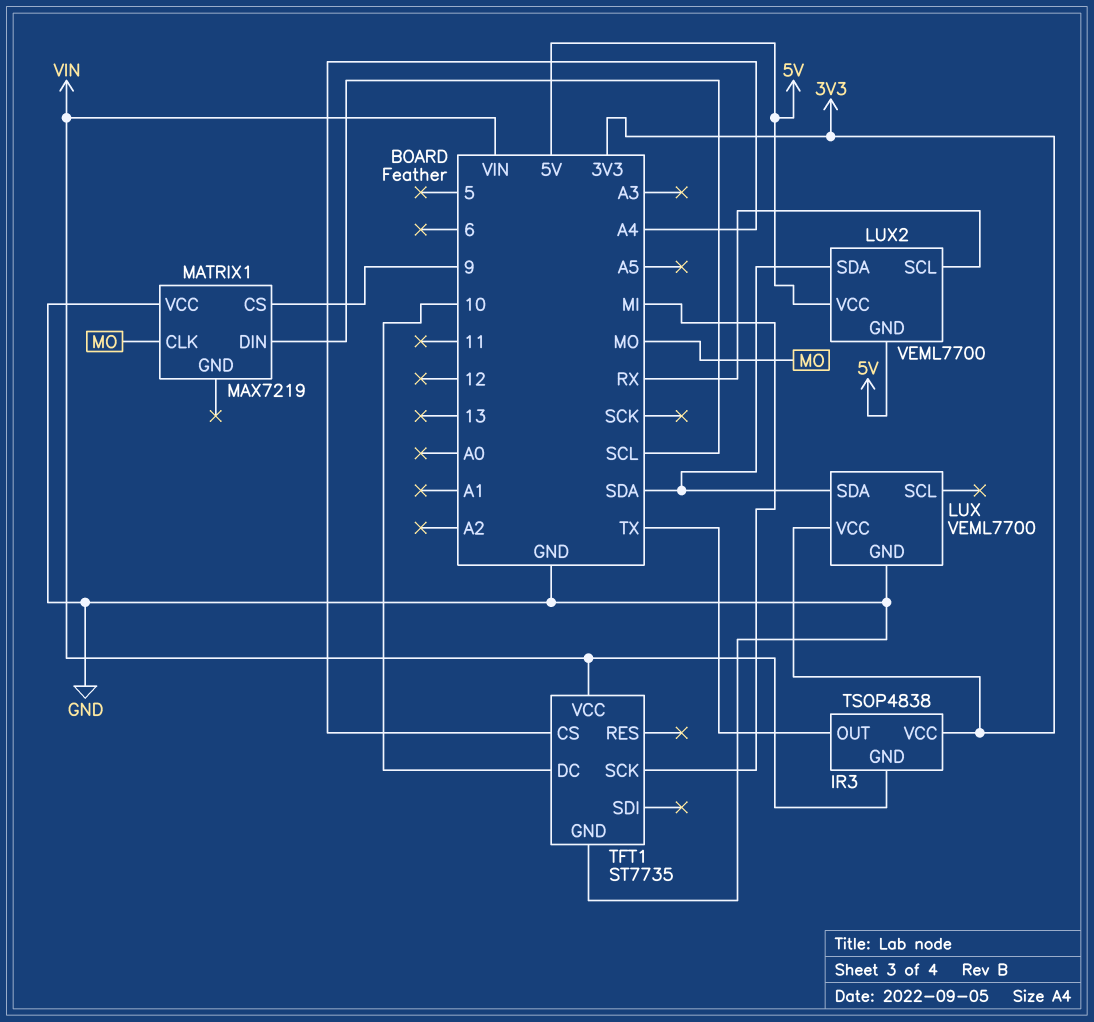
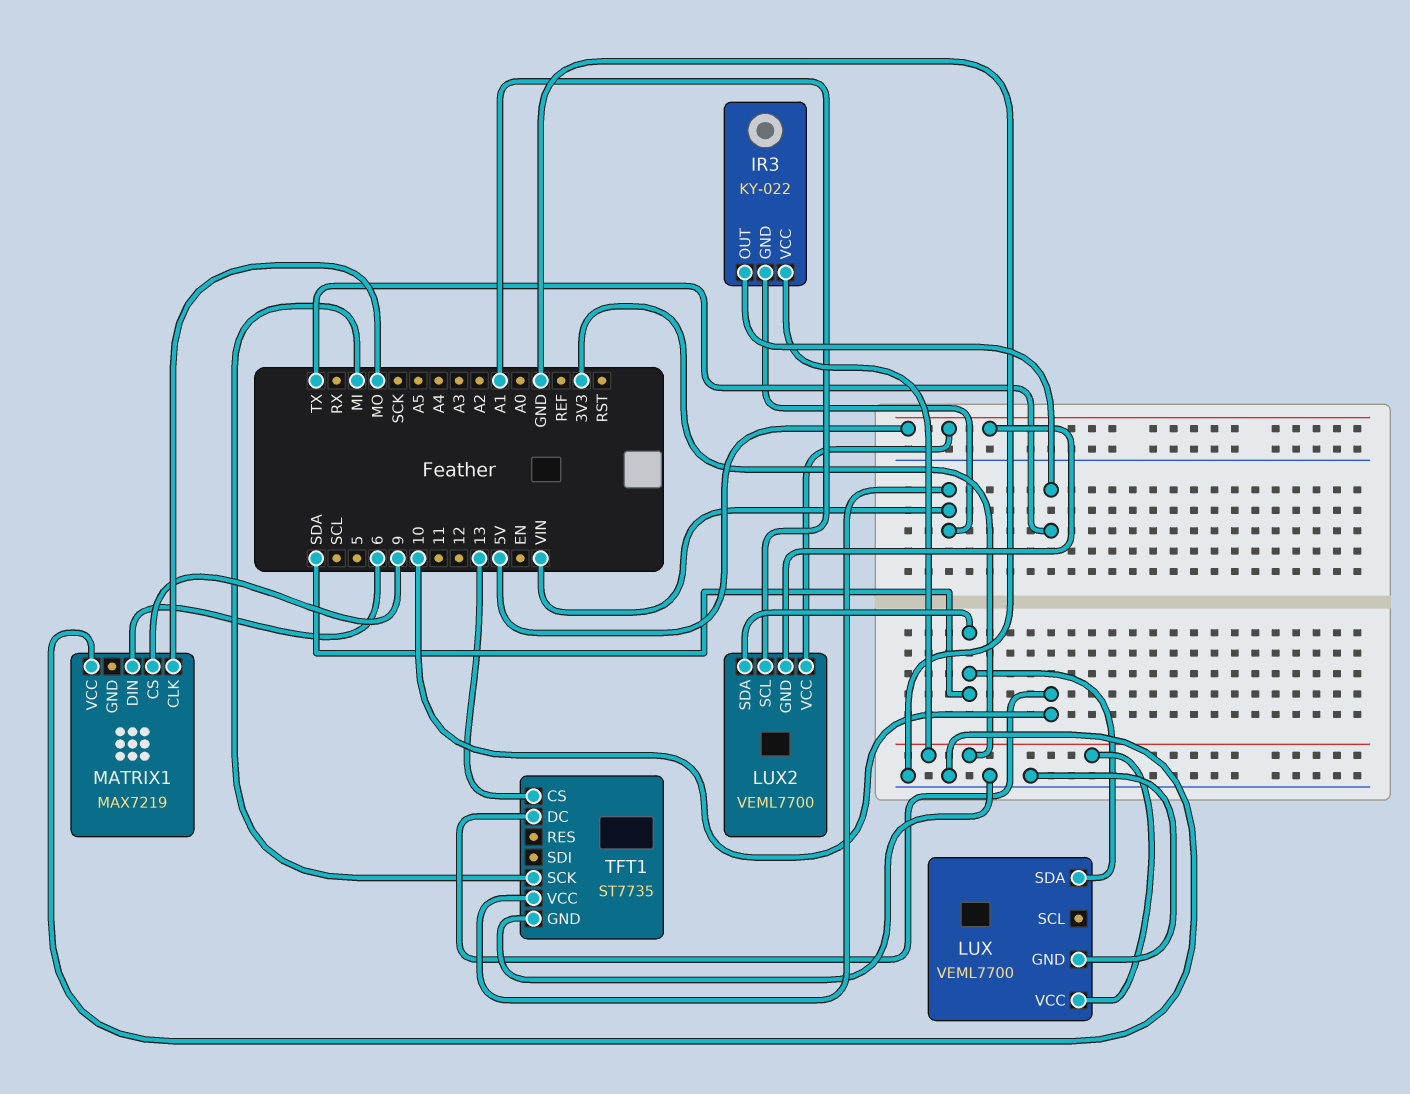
IR3: TSOP4838 -> KY-022
LUX2 pin SCL: RX -> A1
MATRIX1 pin DIN: SCL -> 6
TFT1 pin CS: A4 -> 13

